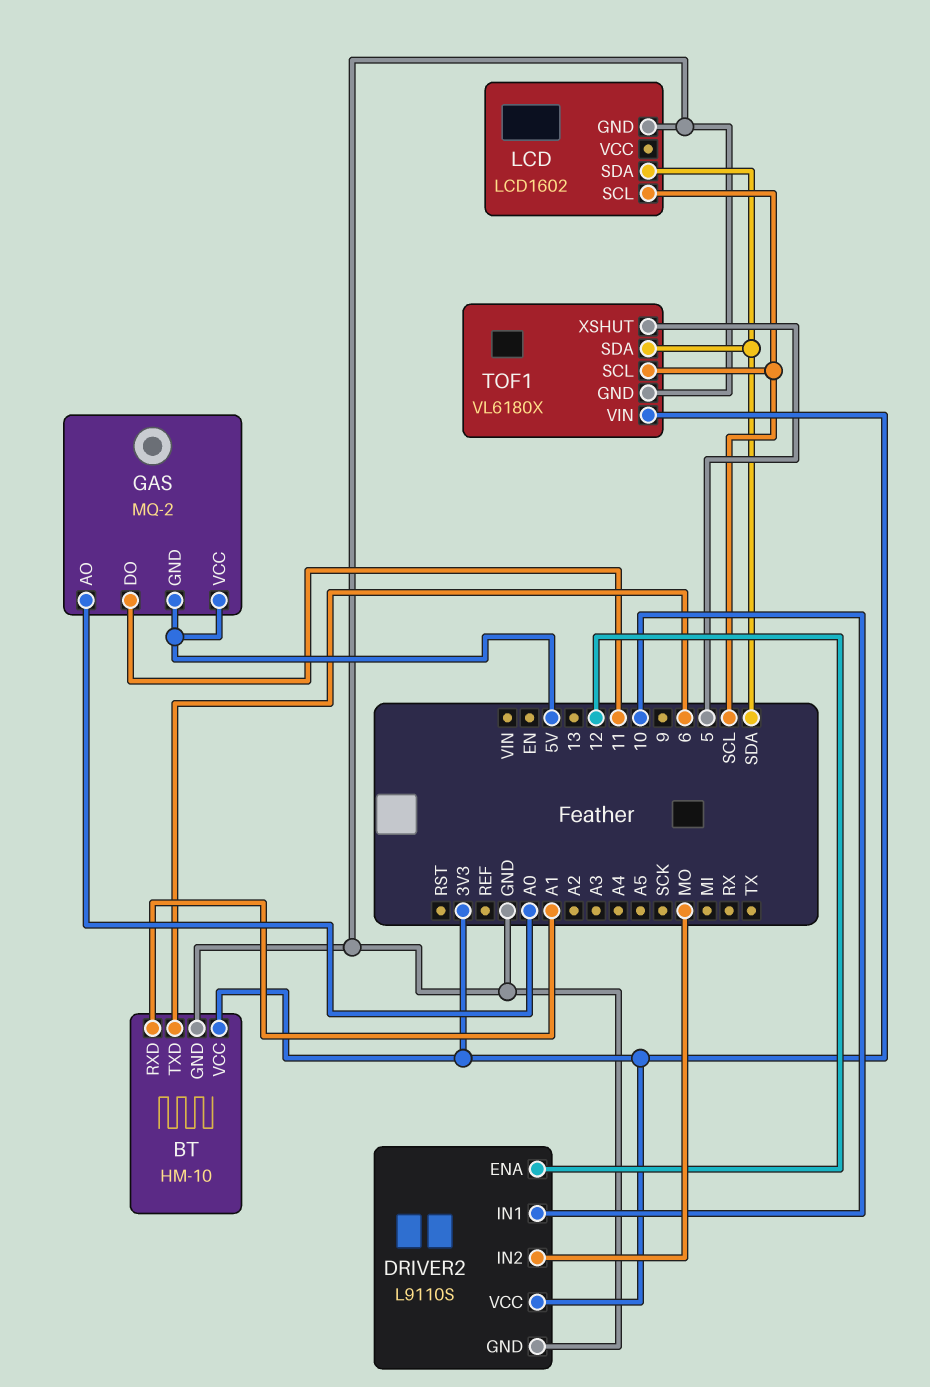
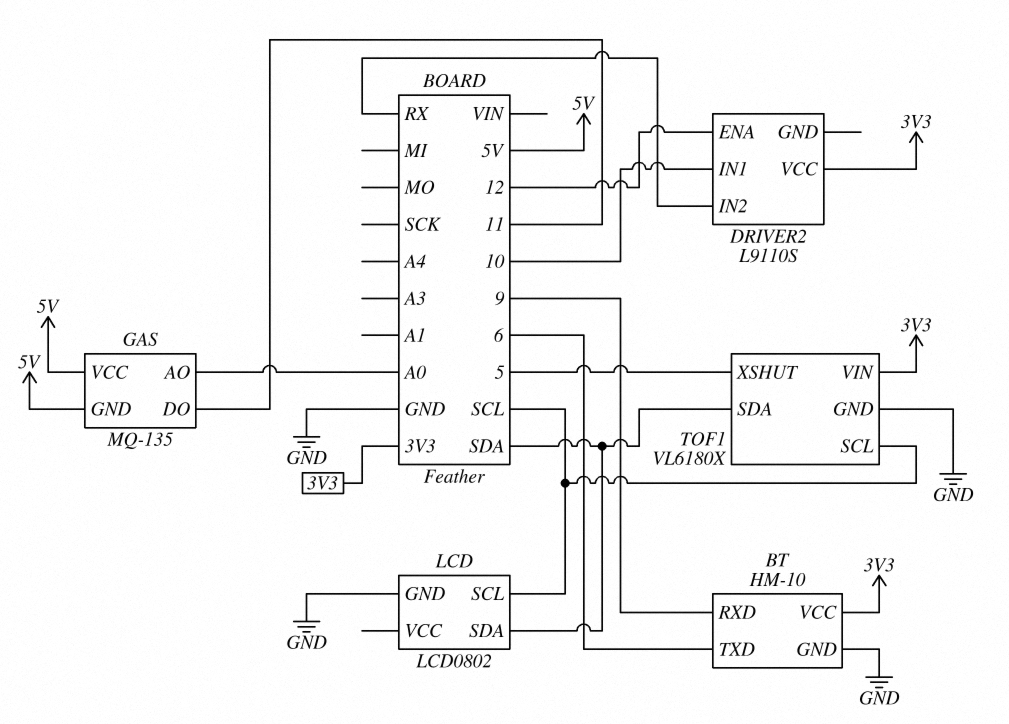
BT pin RXD: A1 -> 9
DRIVER2 pin GND: GND -> none
DRIVER2 pin IN2: MO -> RX
GAS: MQ-2 -> MQ-135
LCD: LCD1602 -> LCD0802

